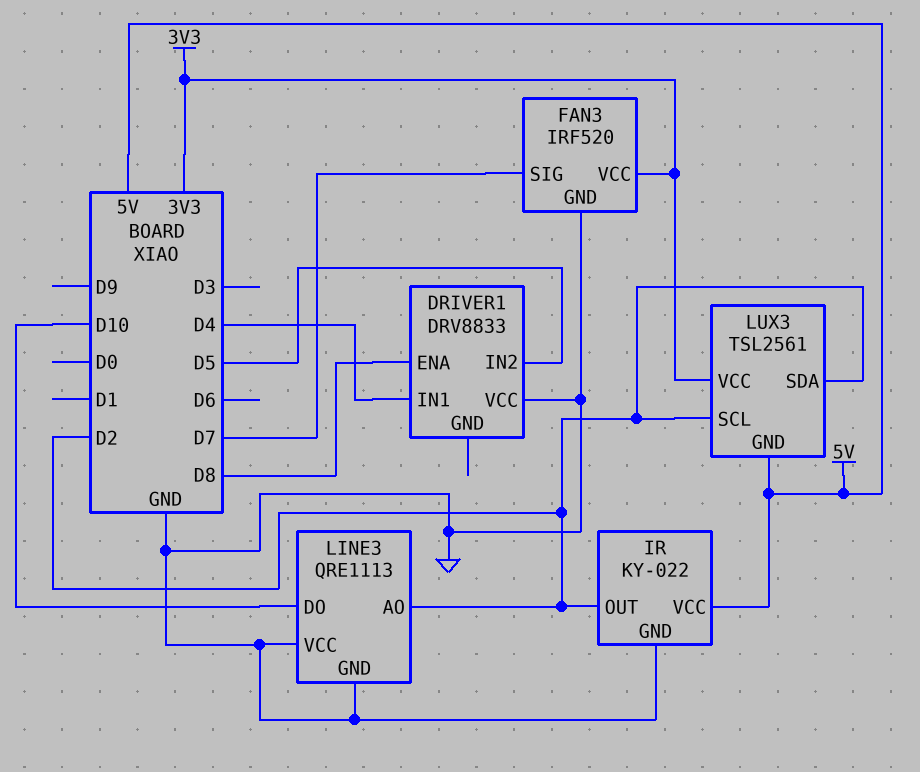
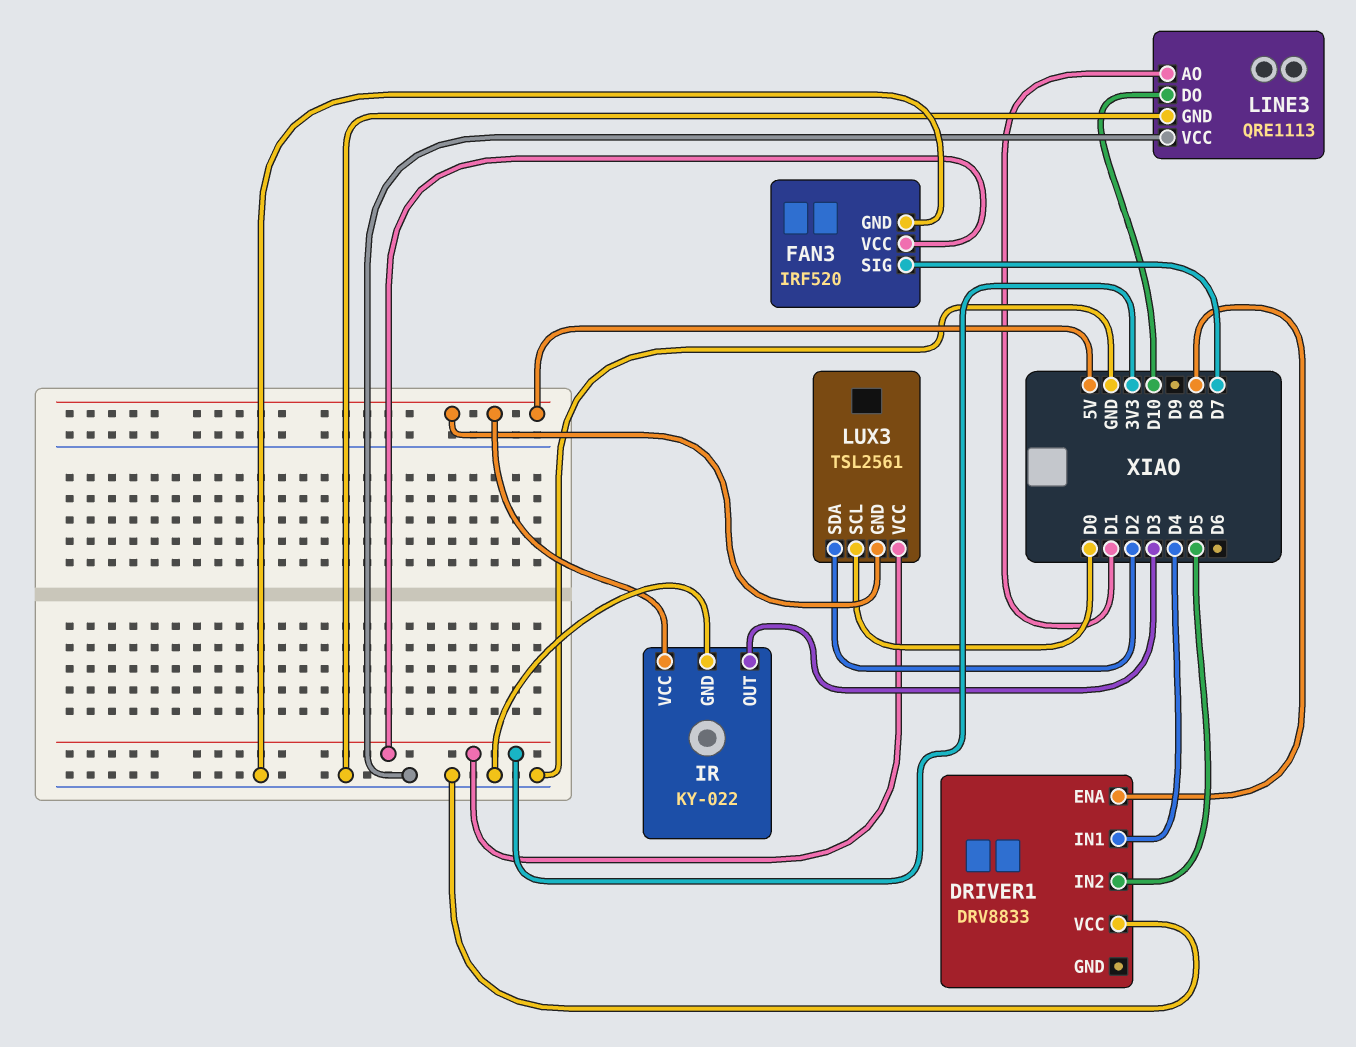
IR pin OUT: D2 -> D3
LINE3 pin AO: D2 -> D1
LUX3 pin SCL: D2 -> D0

